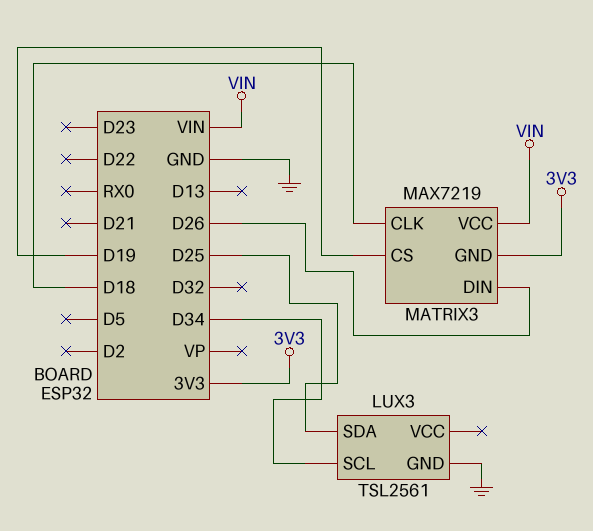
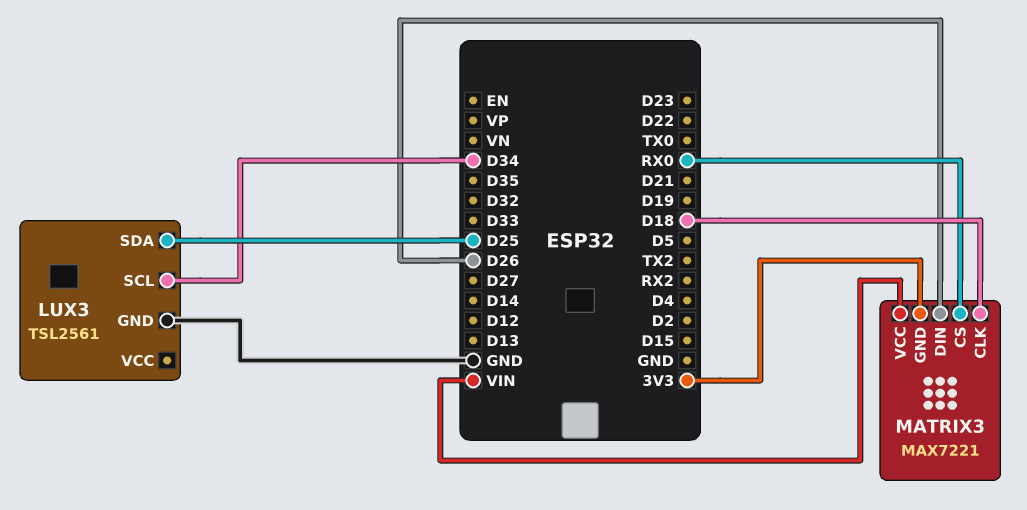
MATRIX3: MAX7219 -> MAX7221
MATRIX3 pin CS: D19 -> RX0

